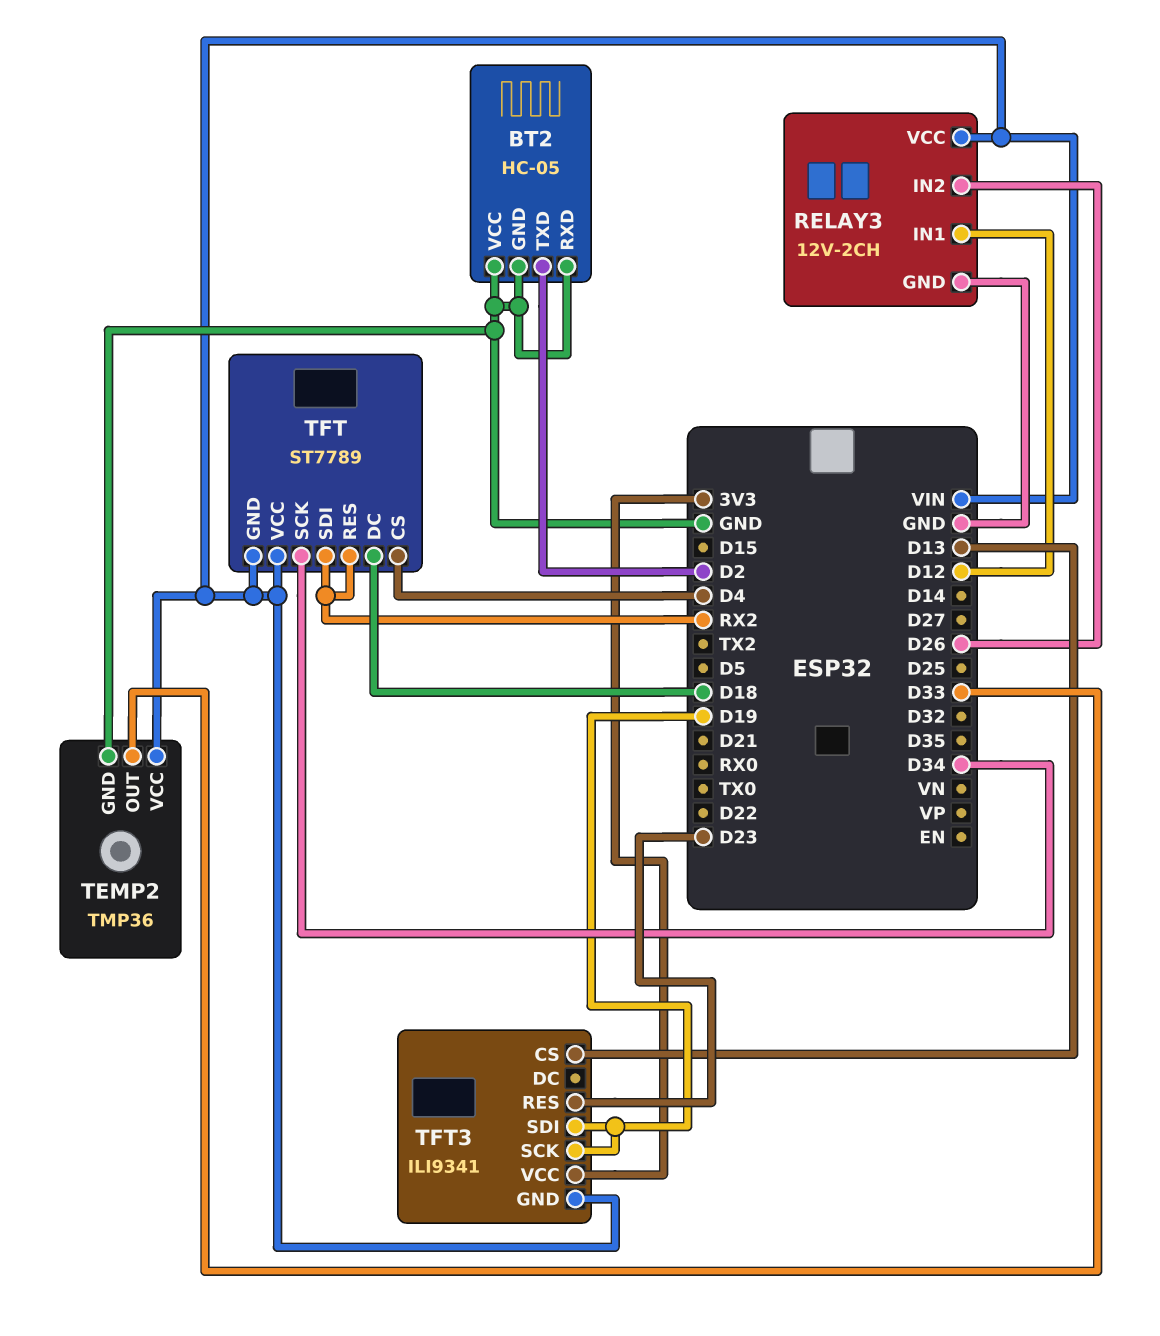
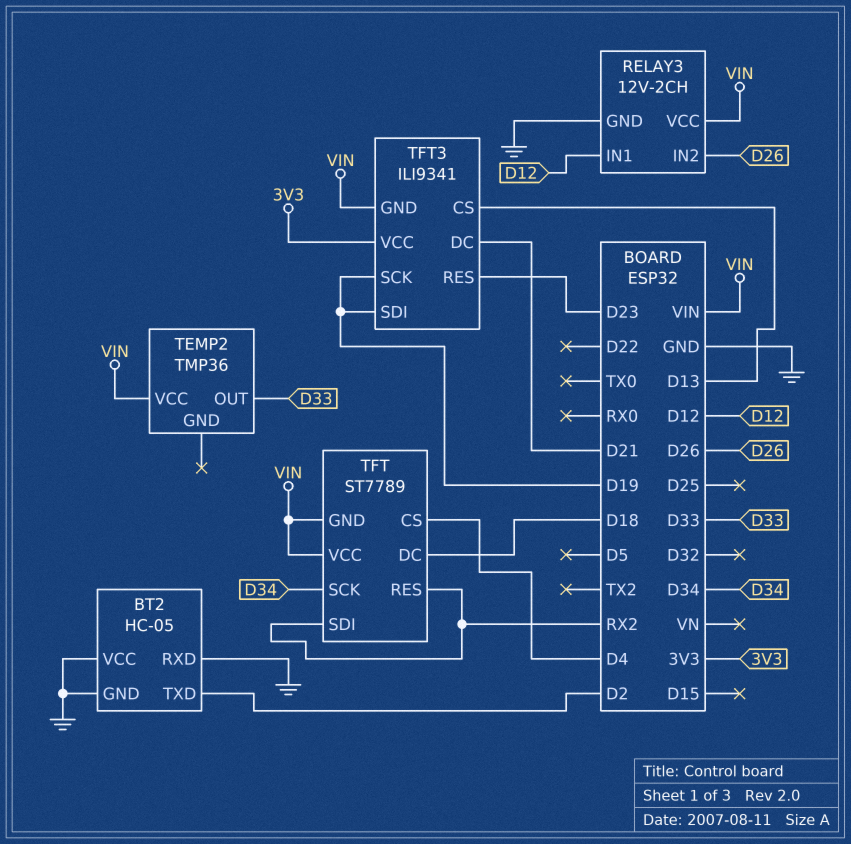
TEMP2 pin GND: GND -> none
TFT3 pin DC: none -> D21

